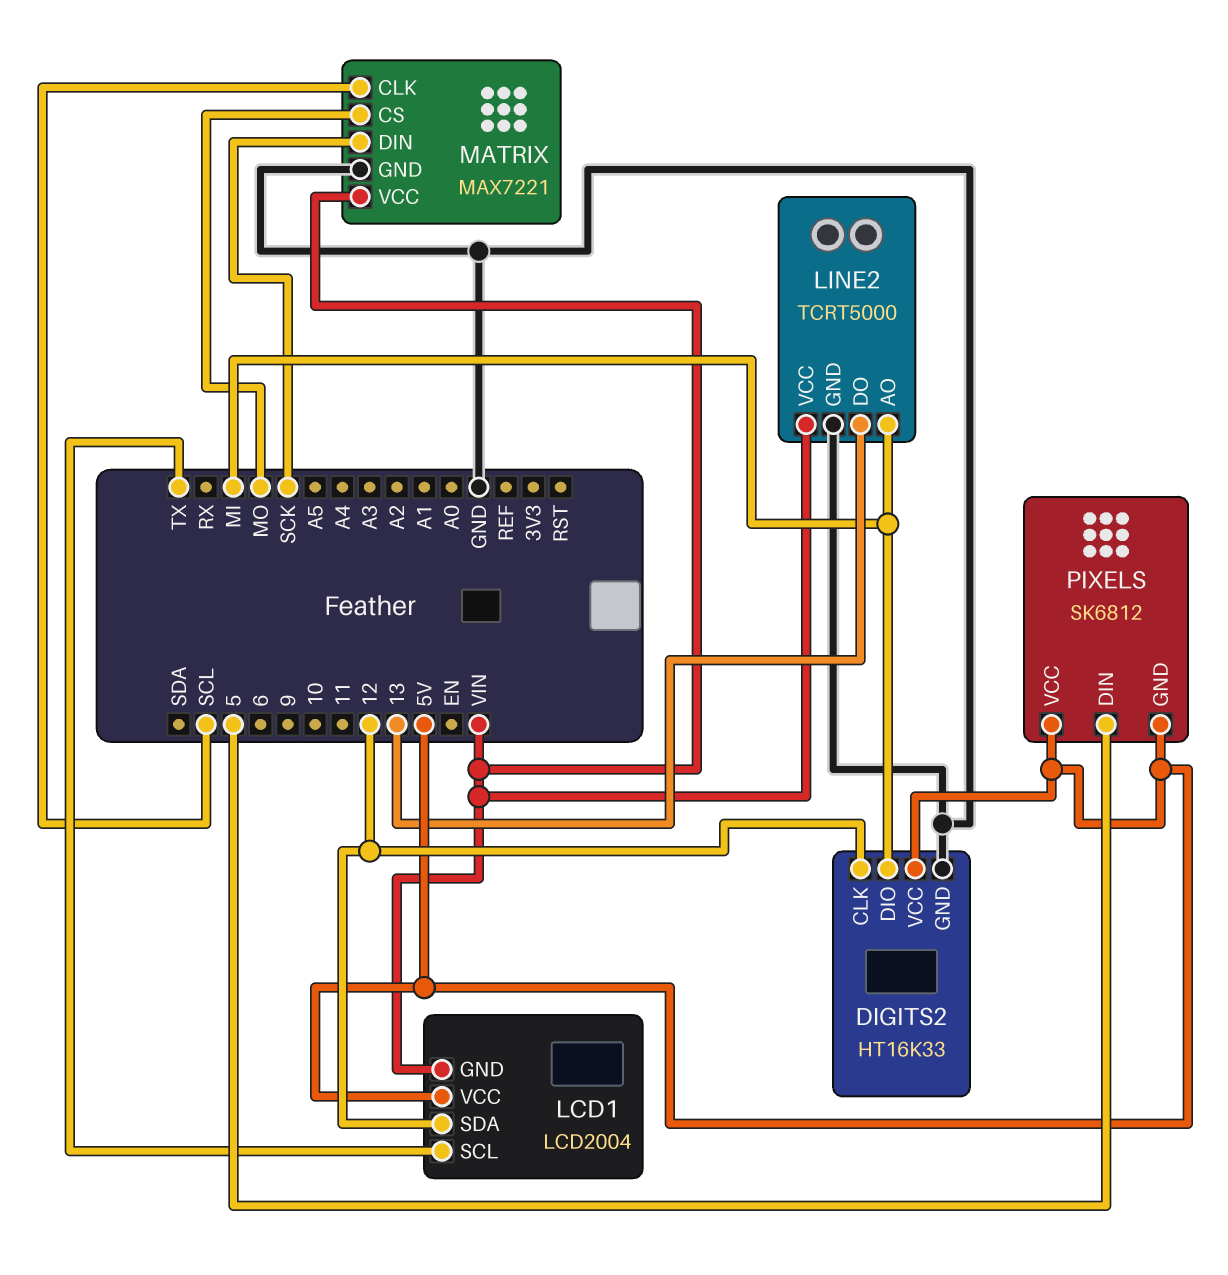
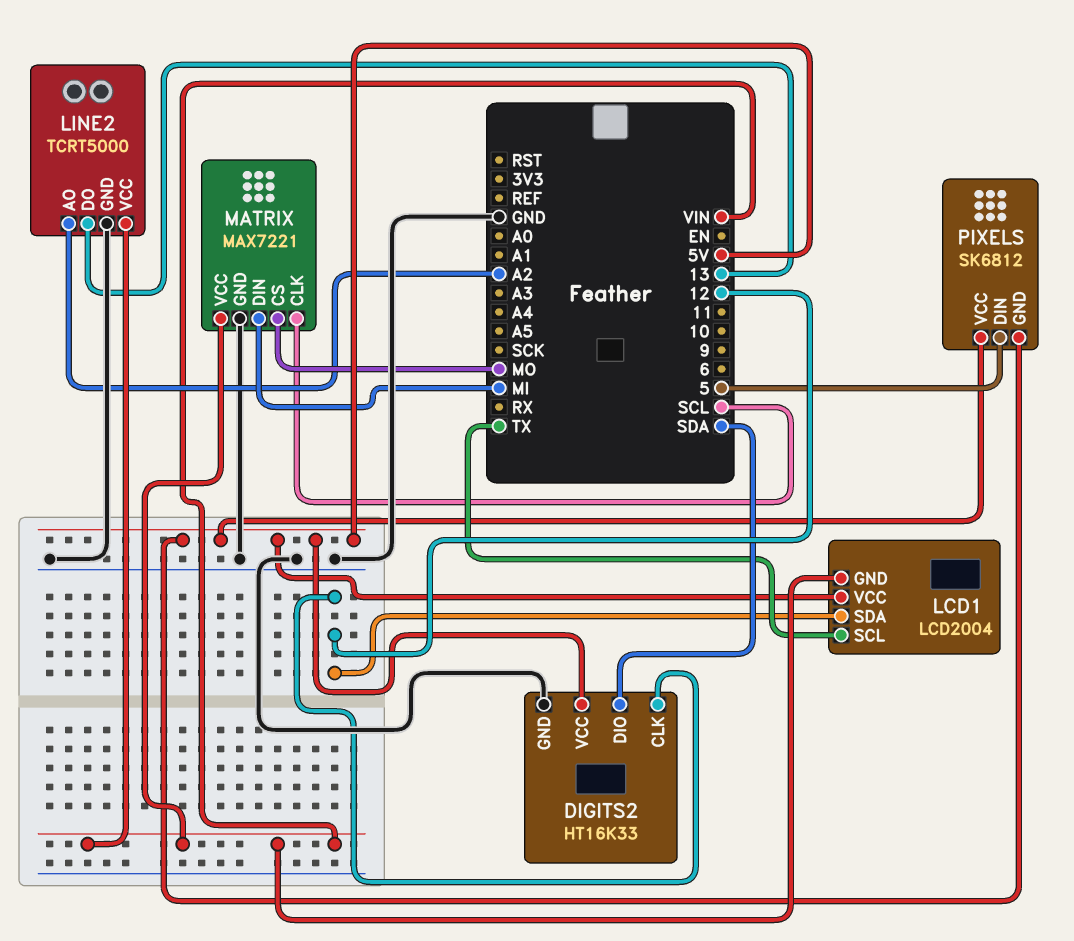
DIGITS2 pin DIO: MI -> SDA
LINE2 pin AO: MI -> A2
MATRIX pin DIN: SCK -> MI

